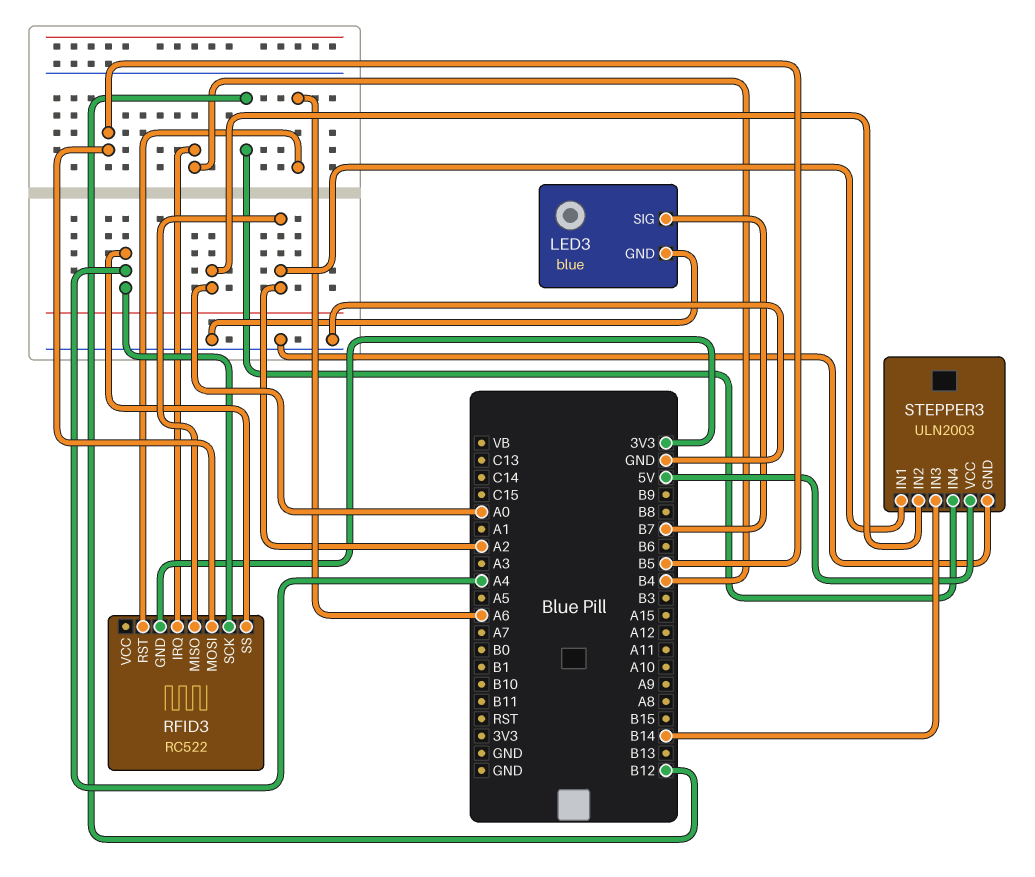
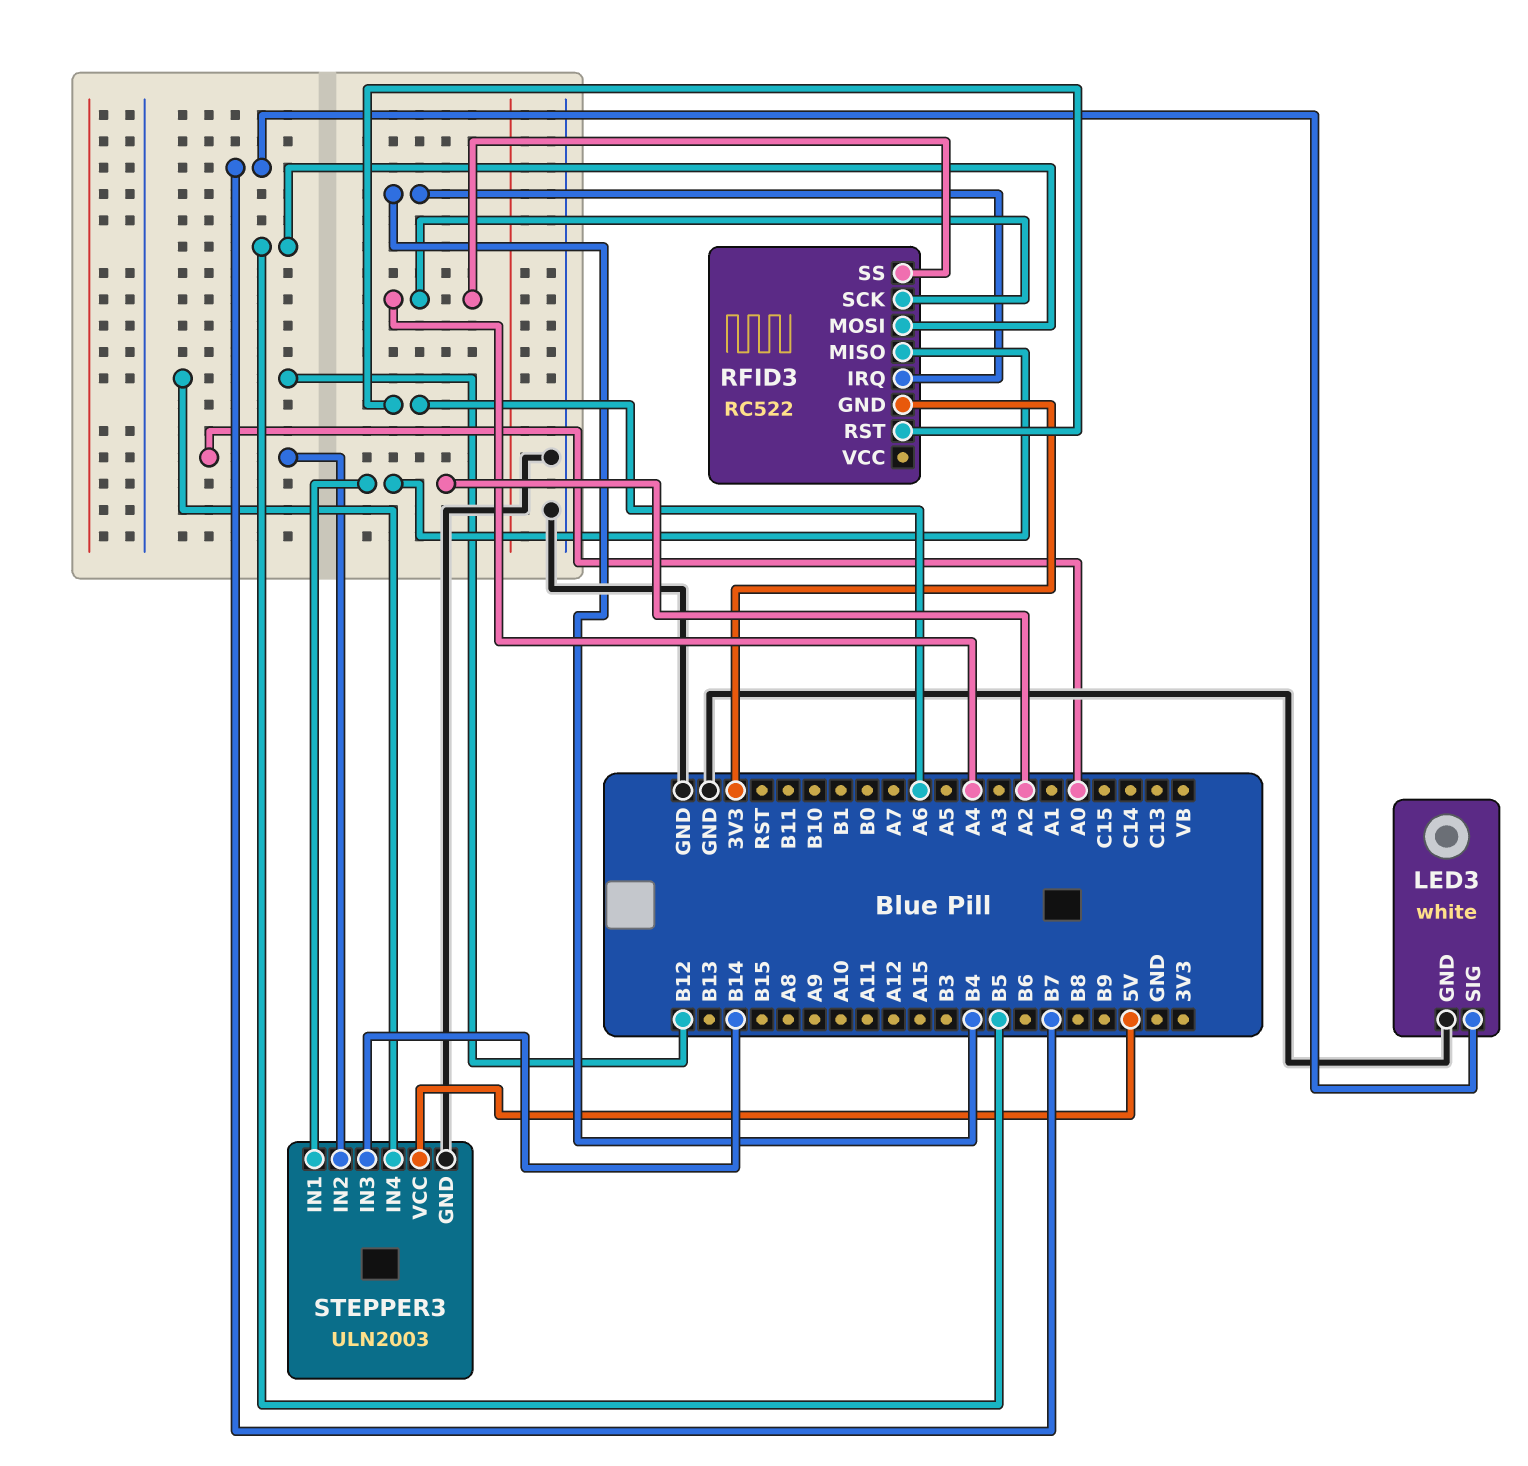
LED3: blue -> white

